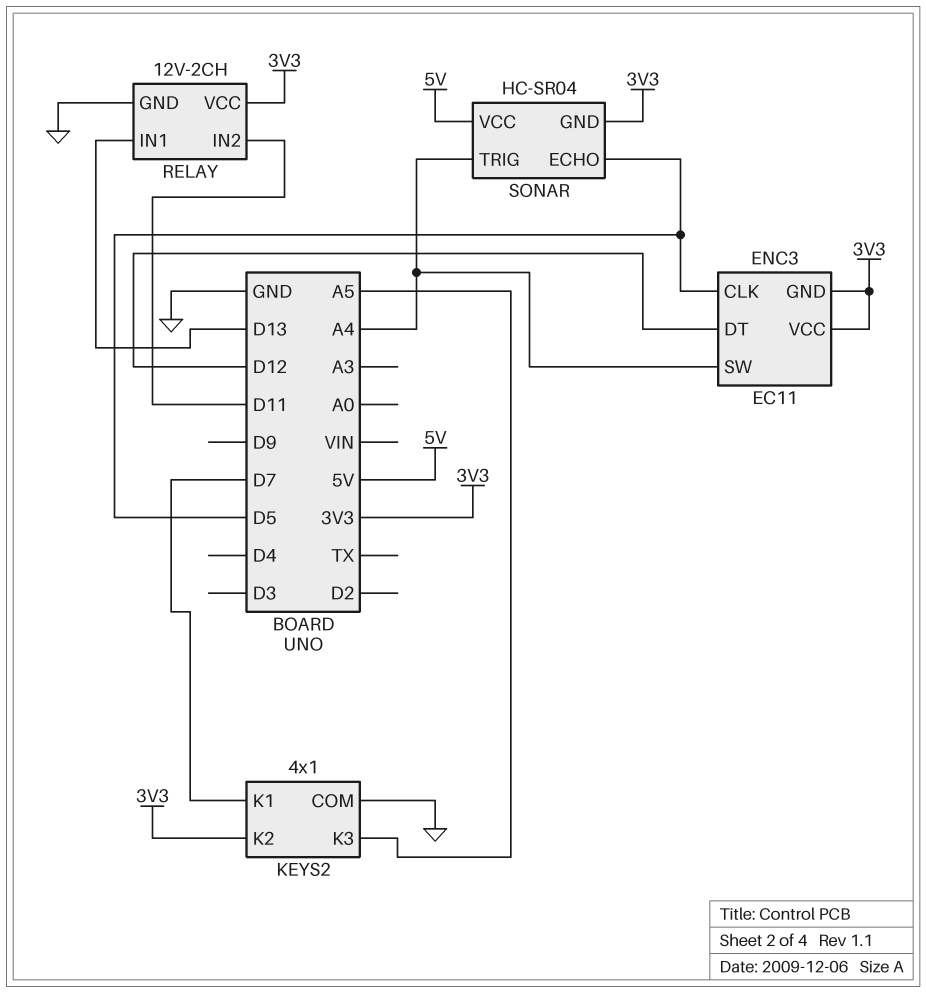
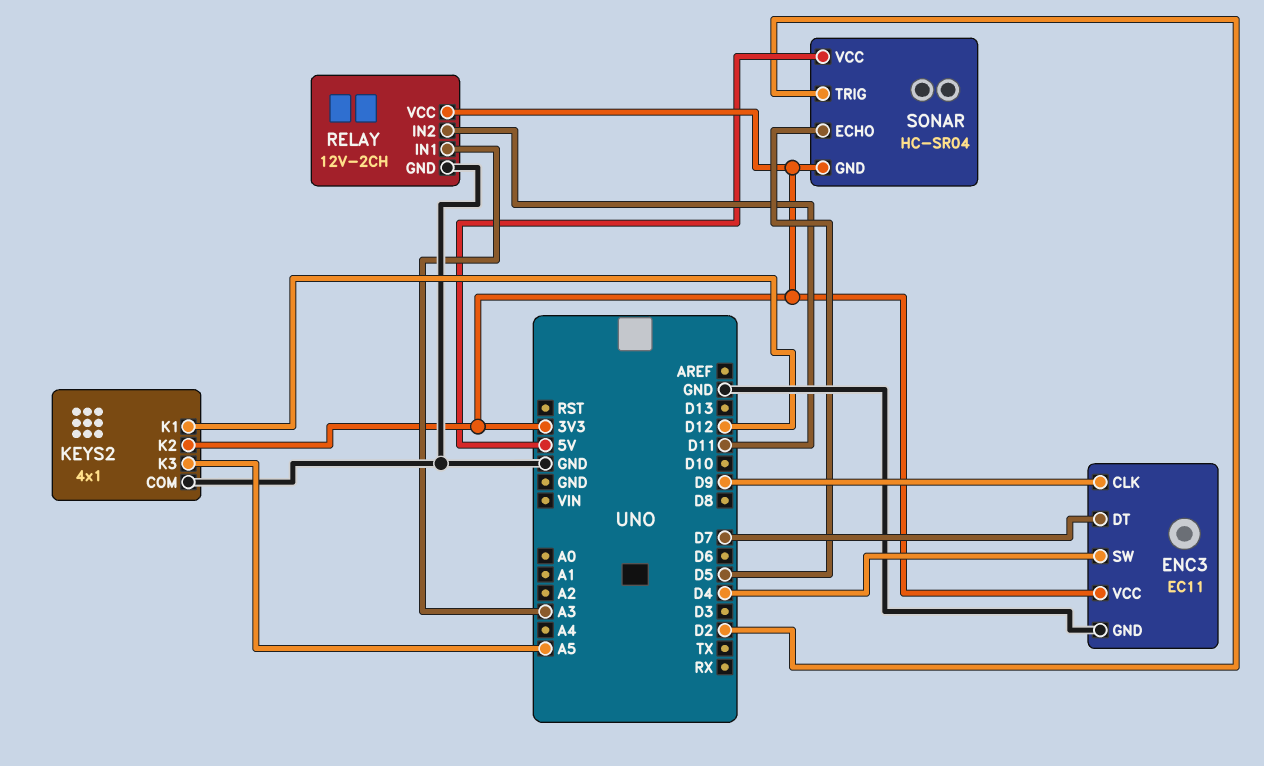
ENC3 pin CLK: D5 -> D9
ENC3 pin DT: D12 -> D7
ENC3 pin GND: 3V3 -> GND
ENC3 pin SW: A4 -> D4
KEYS2 pin K1: D7 -> D12
RELAY pin IN1: D13 -> A3
SONAR pin TRIG: A4 -> D2

